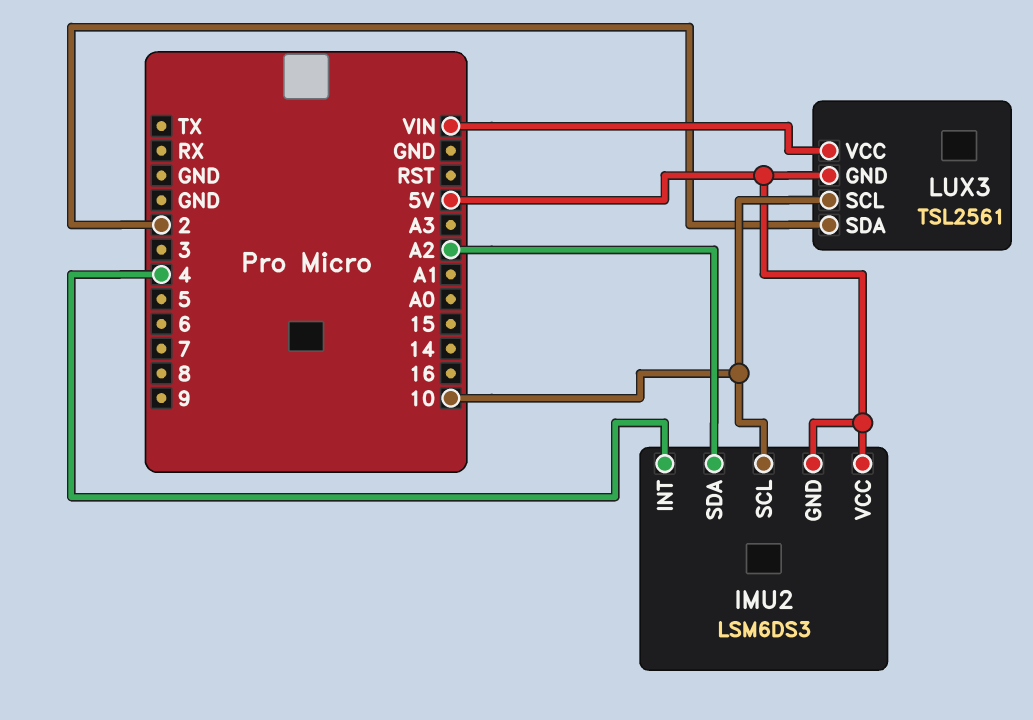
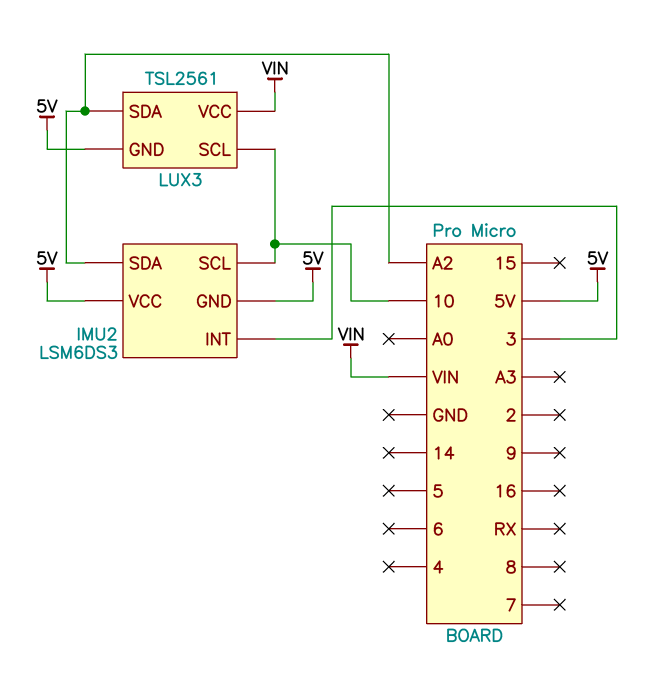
IMU2 pin INT: 4 -> 3
LUX3 pin SDA: 2 -> A2

